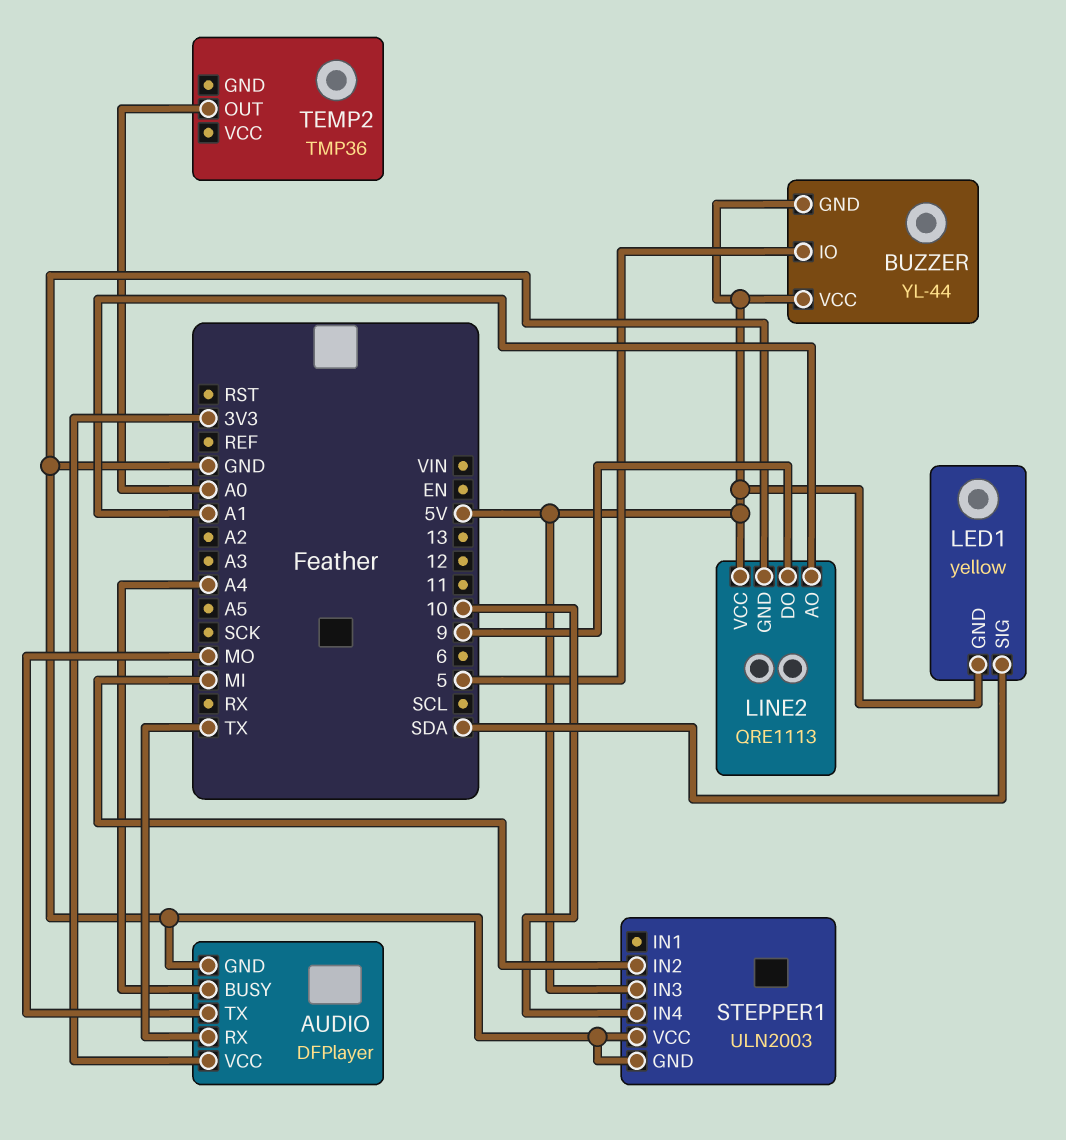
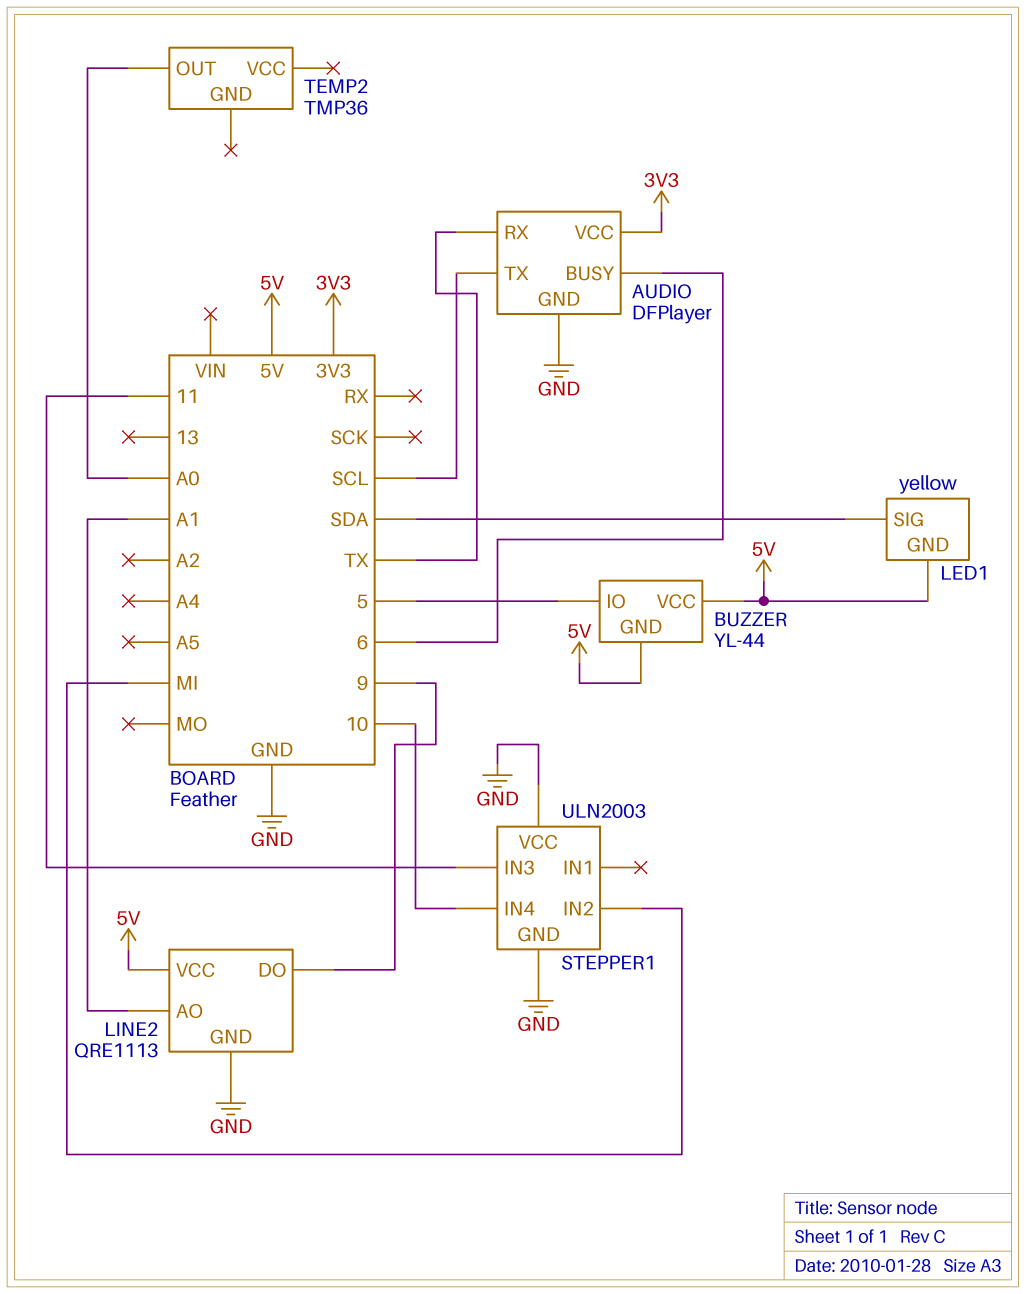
AUDIO pin BUSY: A4 -> 6
AUDIO pin TX: MO -> SCL
STEPPER1 pin IN3: 5V -> 11

